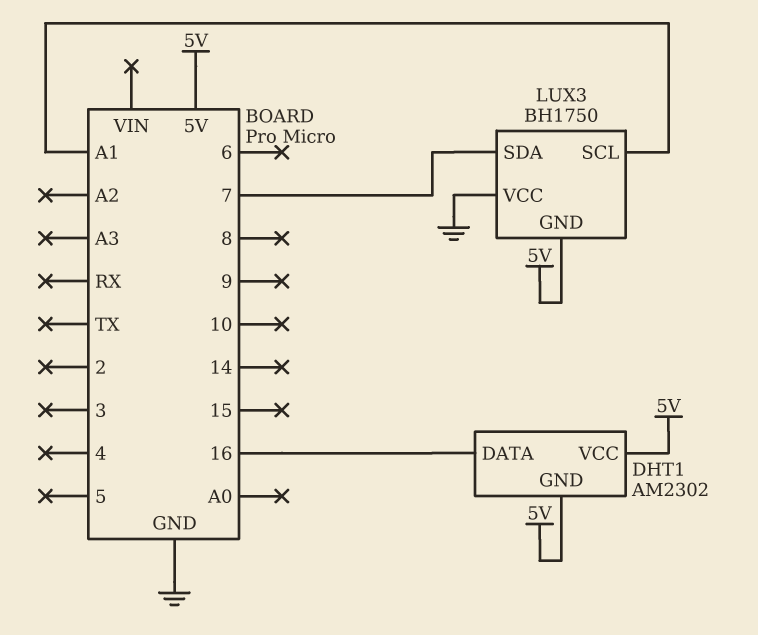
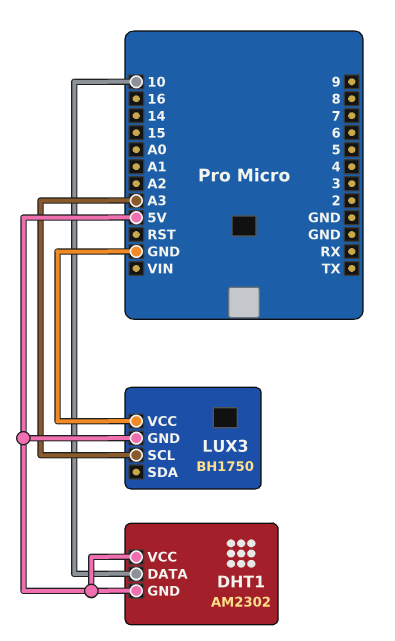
DHT1 pin DATA: 16 -> 10
LUX3 pin SCL: A1 -> A3
LUX3 pin SDA: 7 -> none

